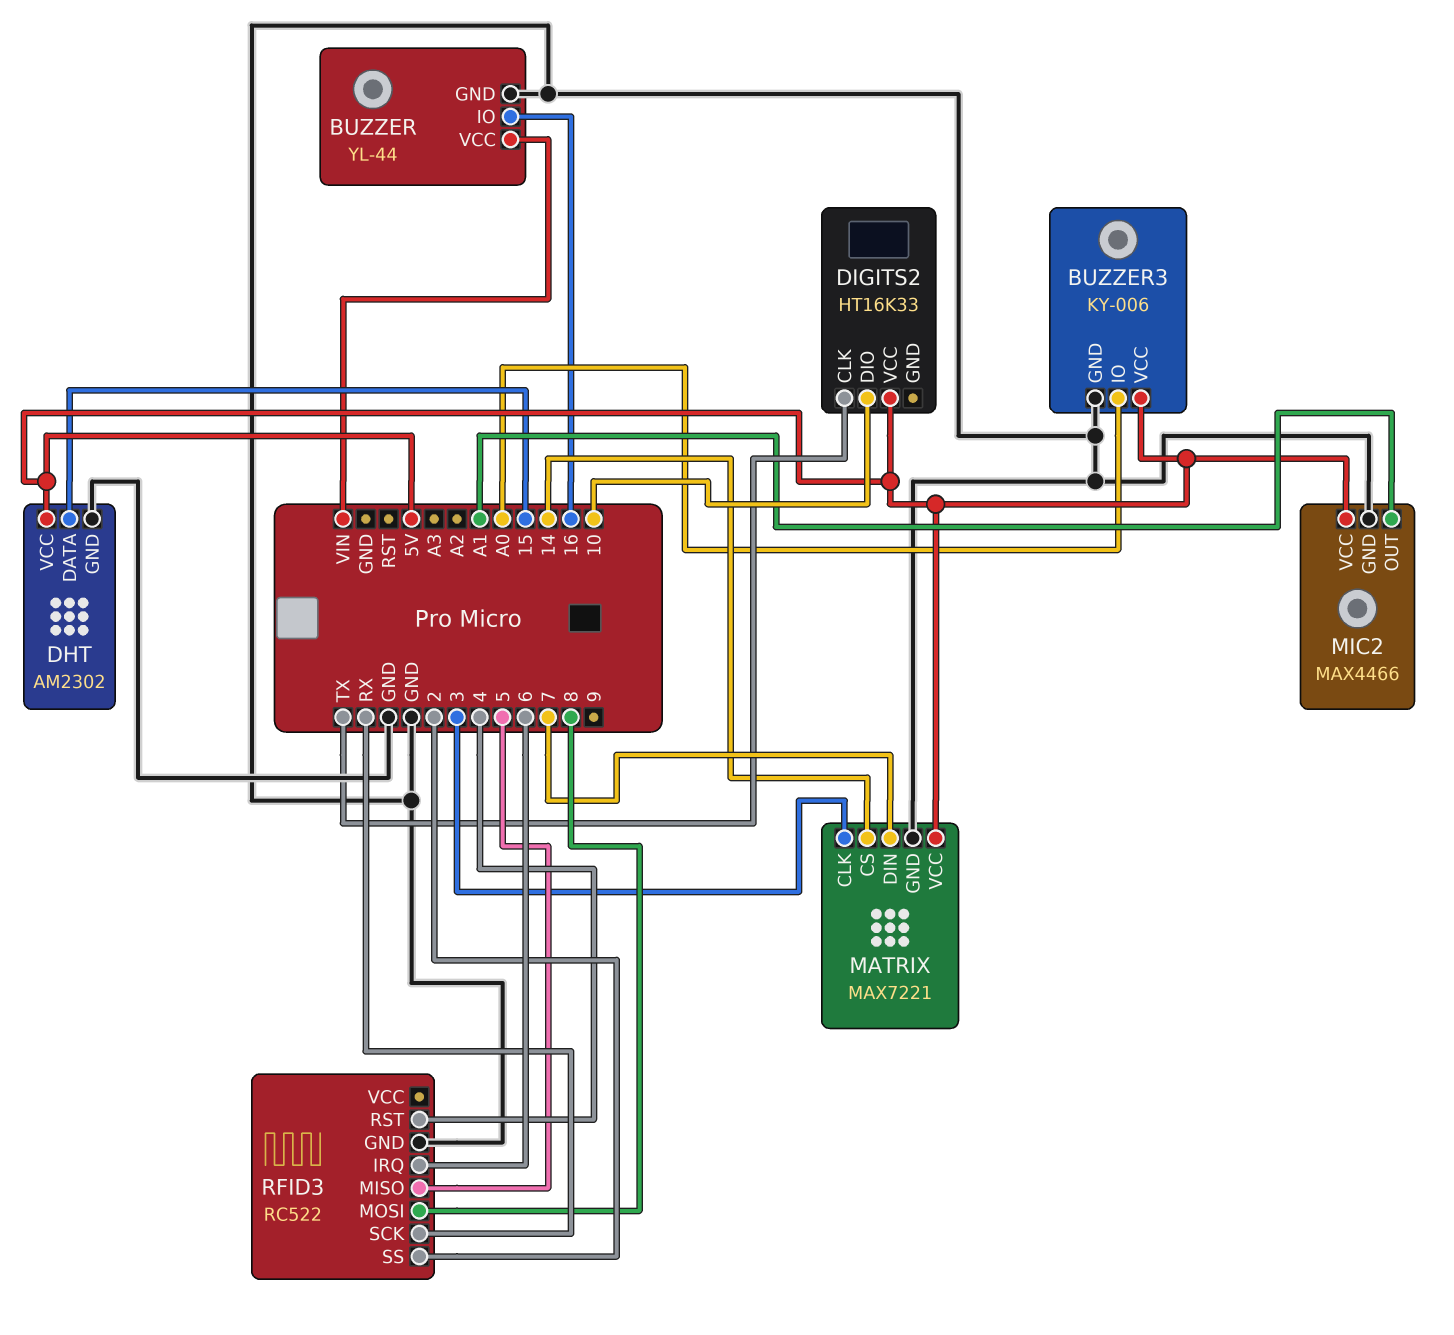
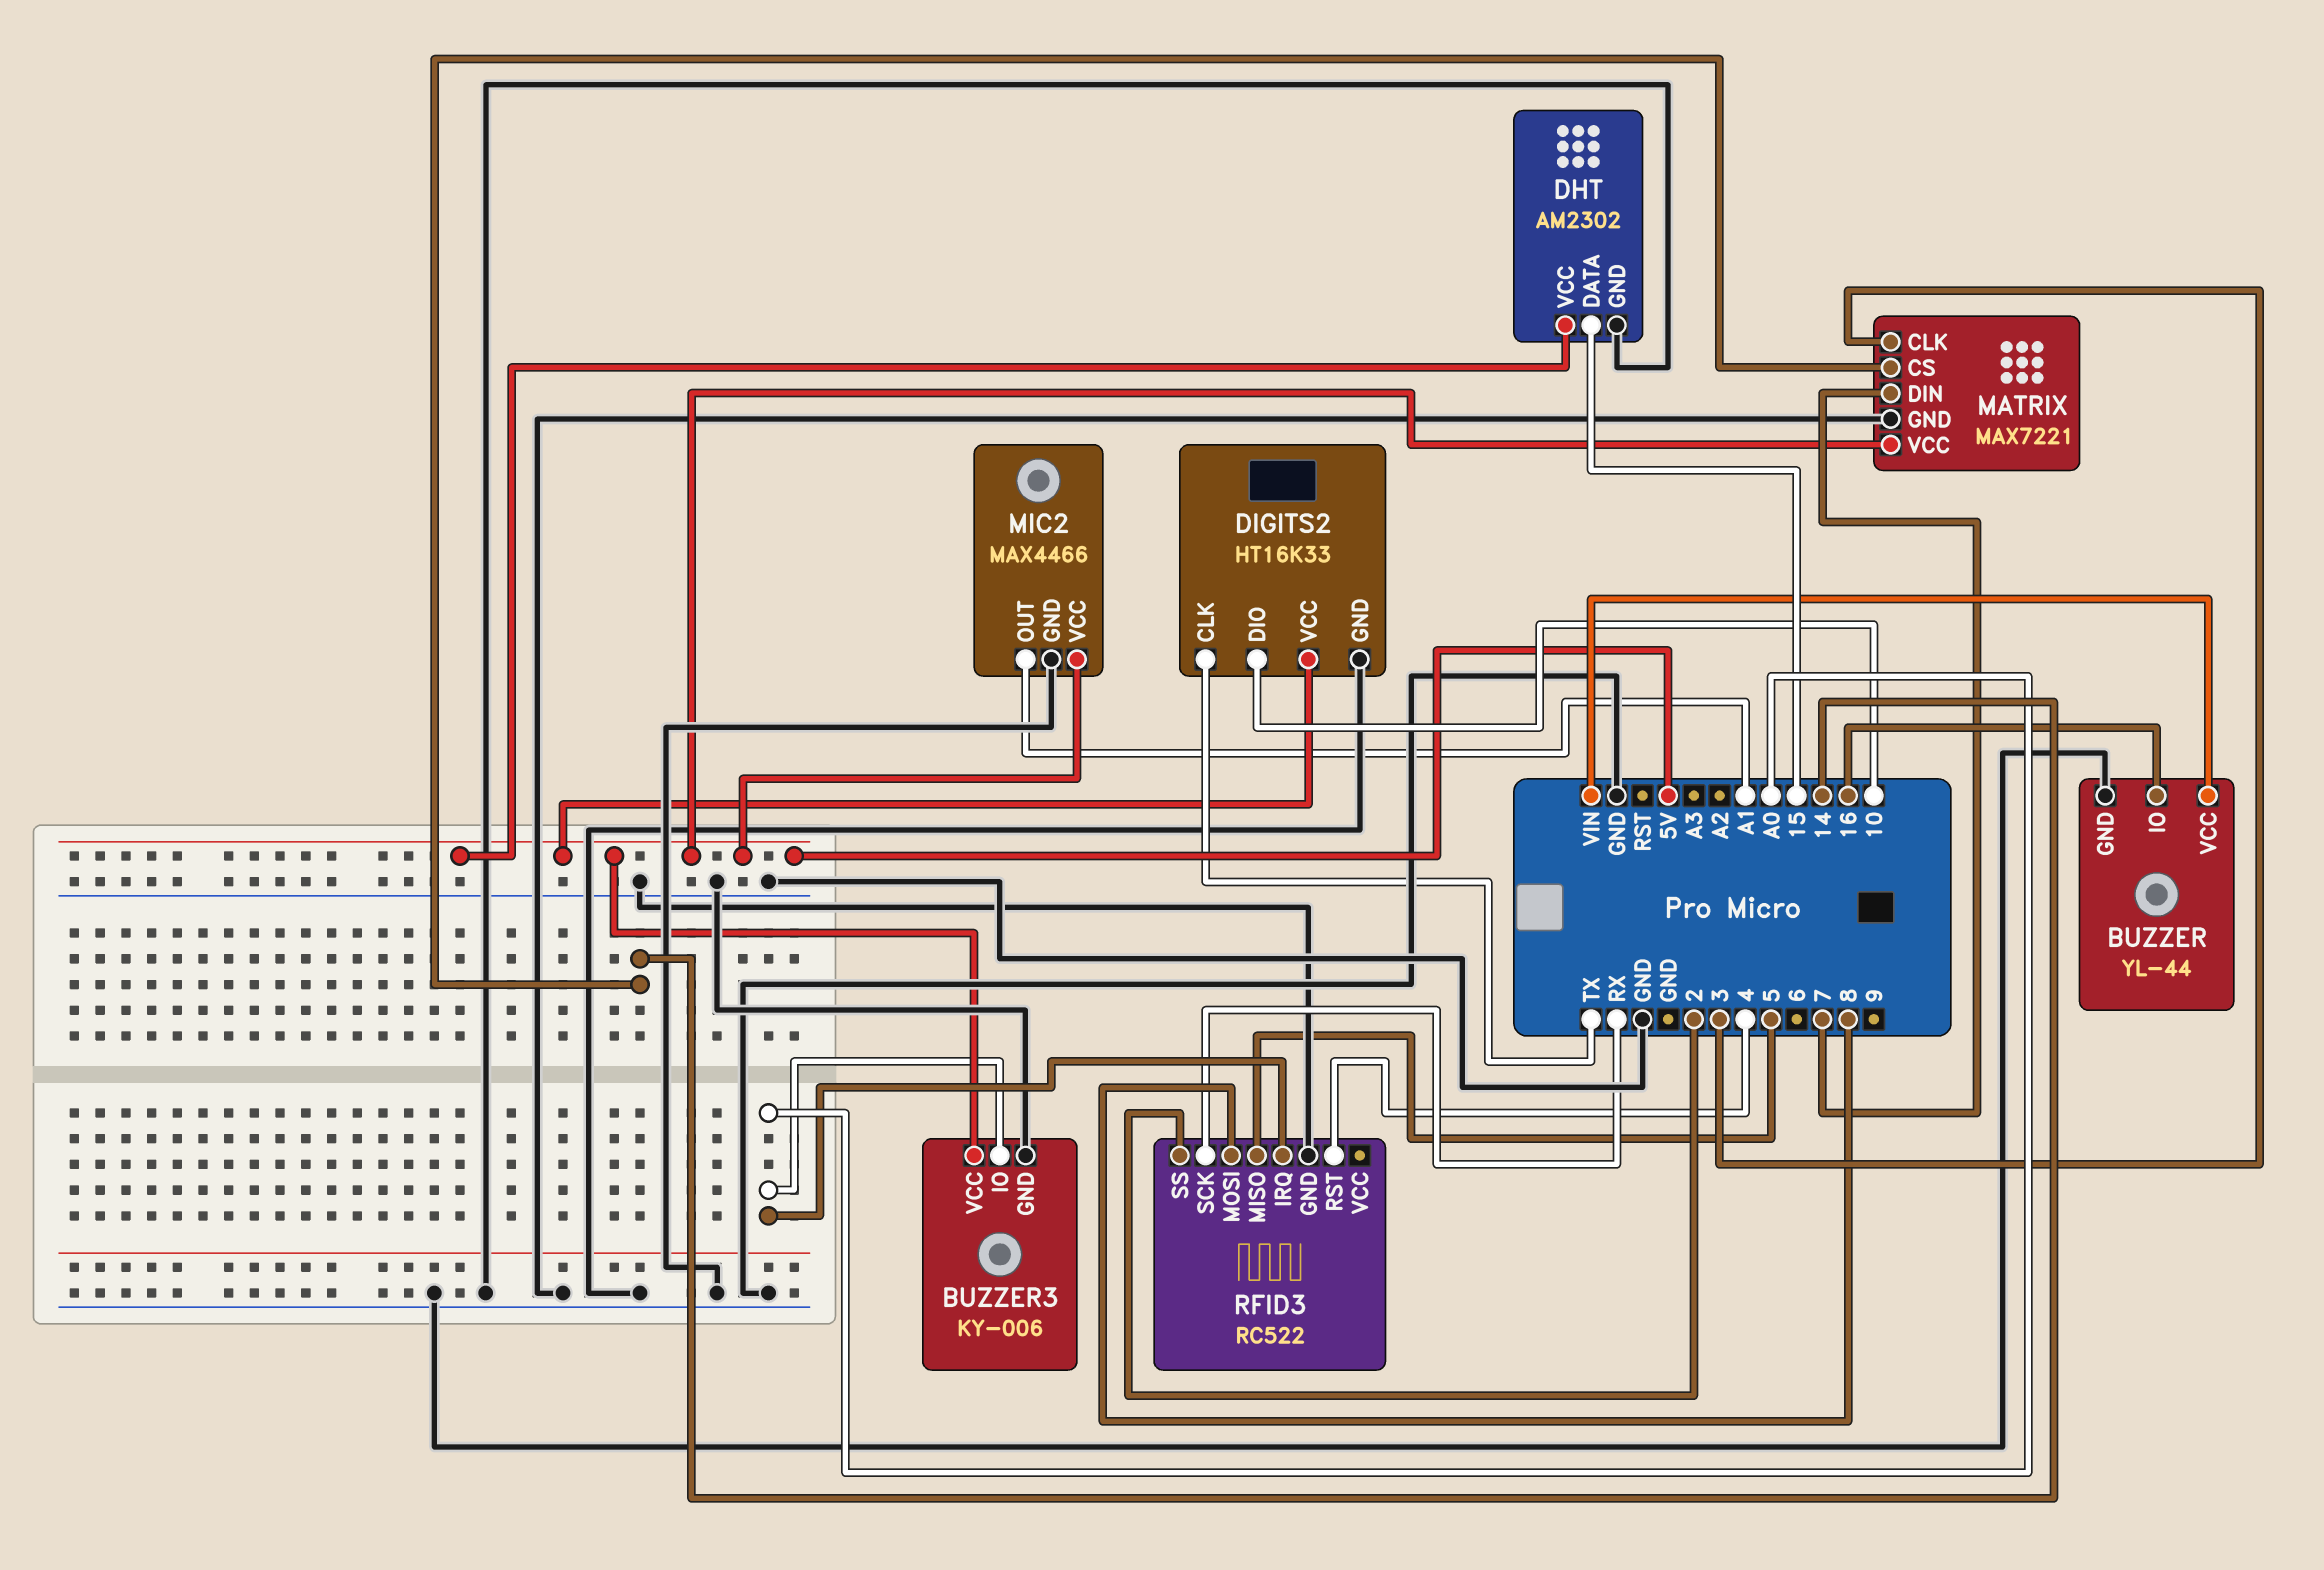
DIGITS2 pin GND: none -> GND
RFID3 pin IRQ: 6 -> A0

